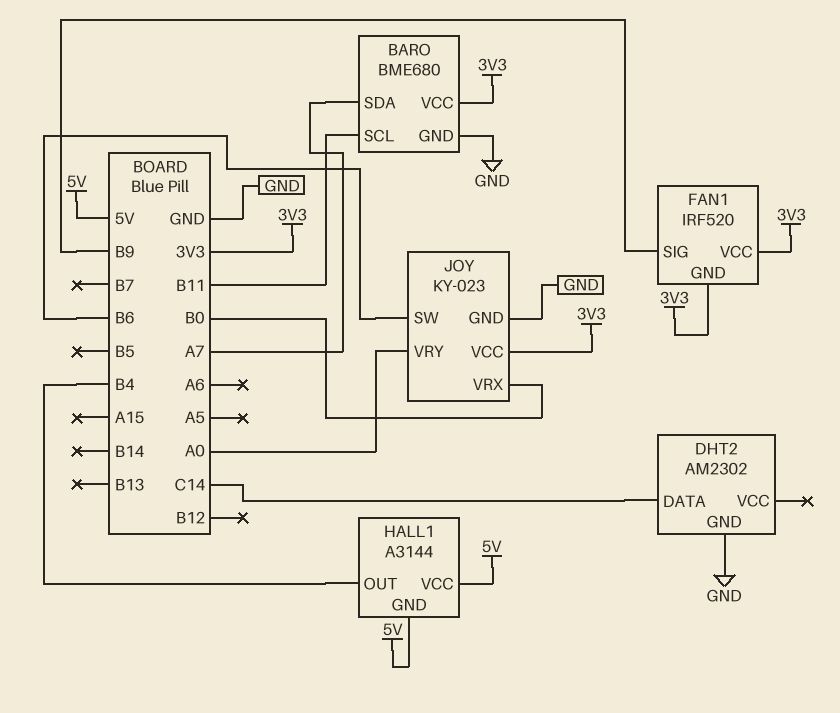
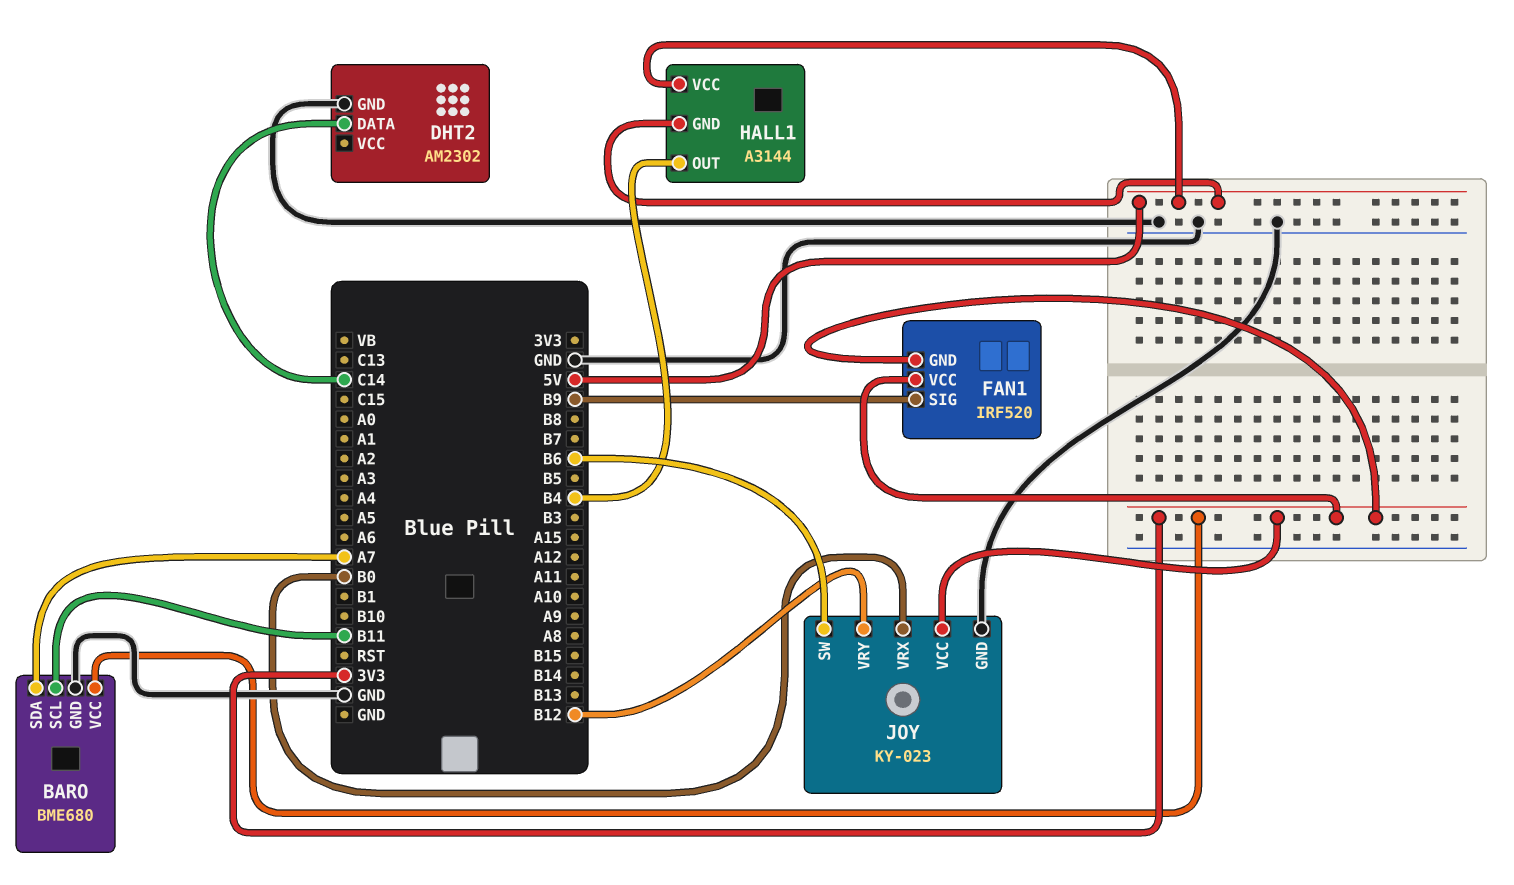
JOY pin VRY: A0 -> B12

